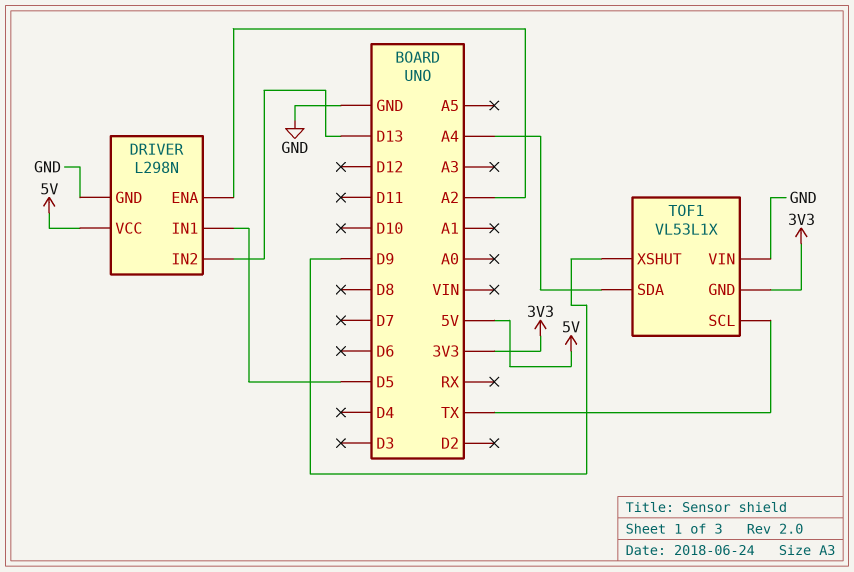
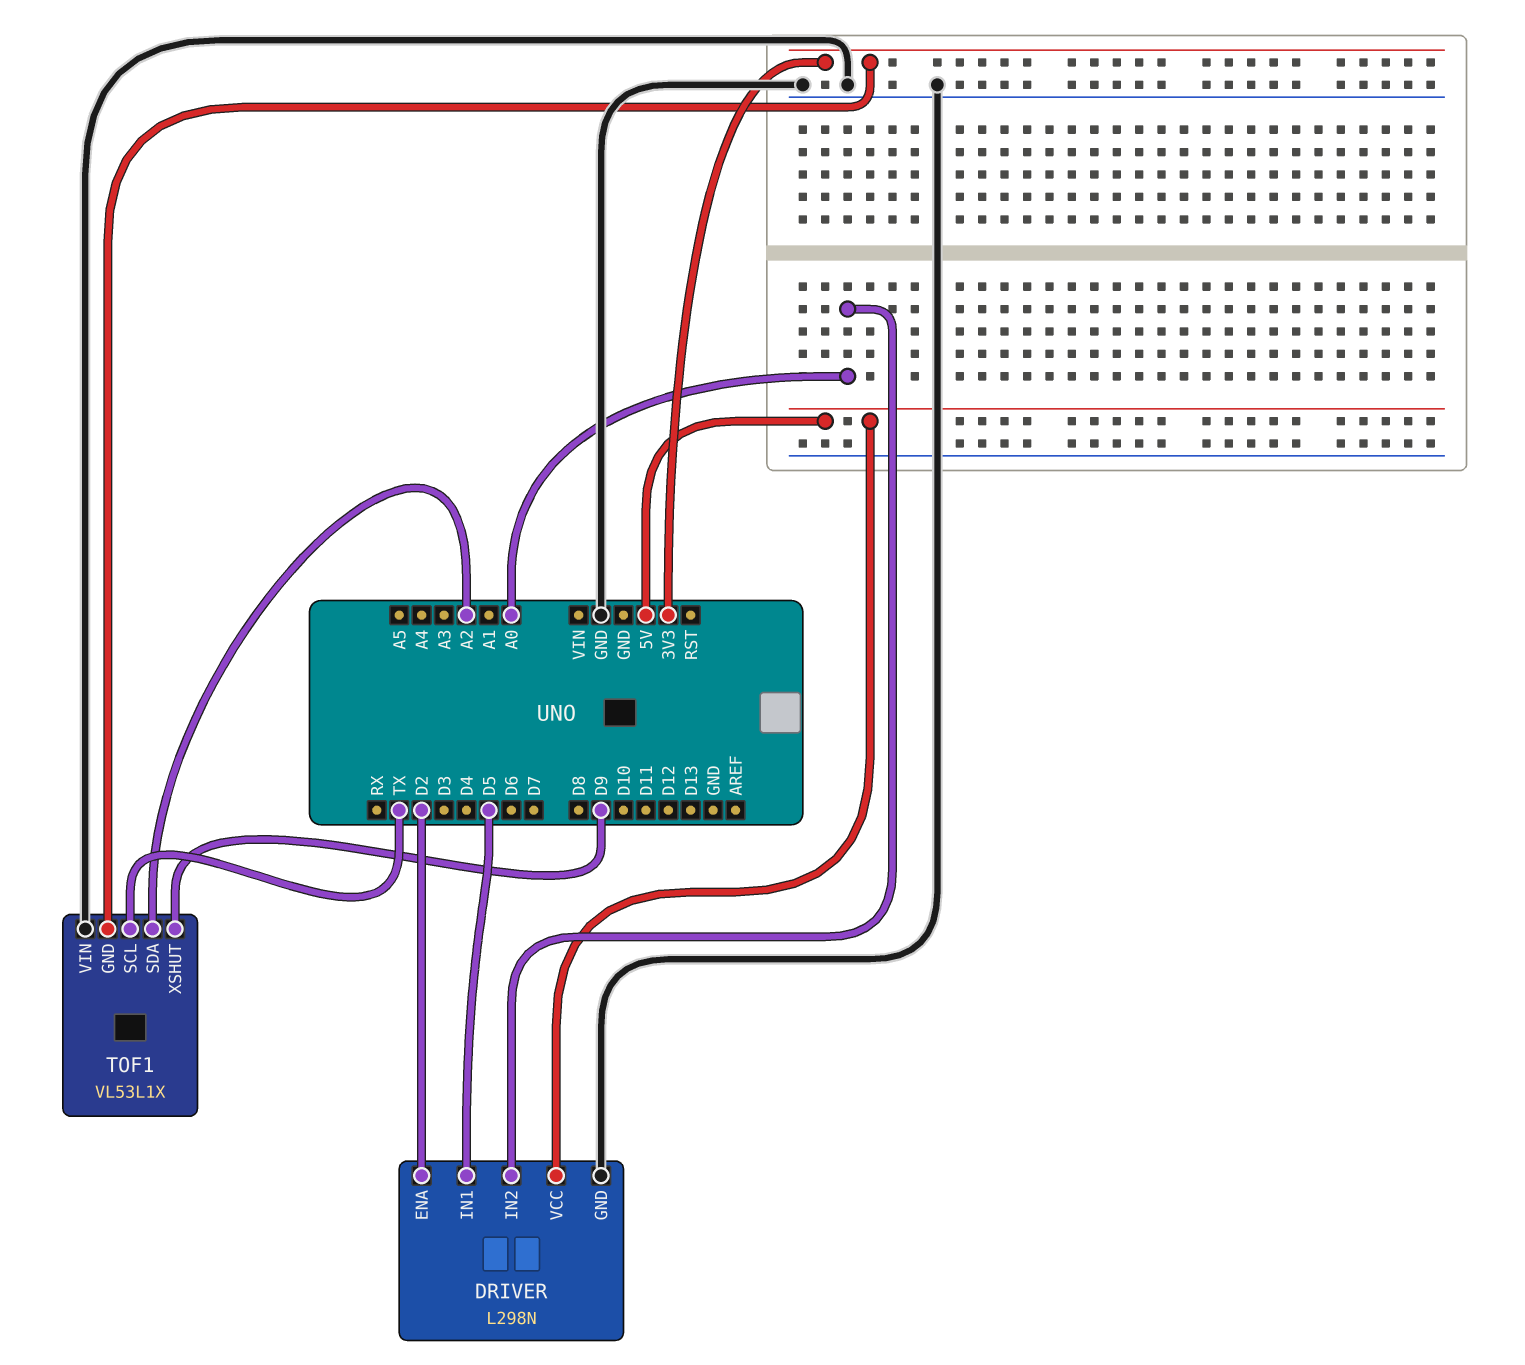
DRIVER pin ENA: A2 -> D2
DRIVER pin IN2: D13 -> A0
TOF1 pin SDA: A4 -> A2

